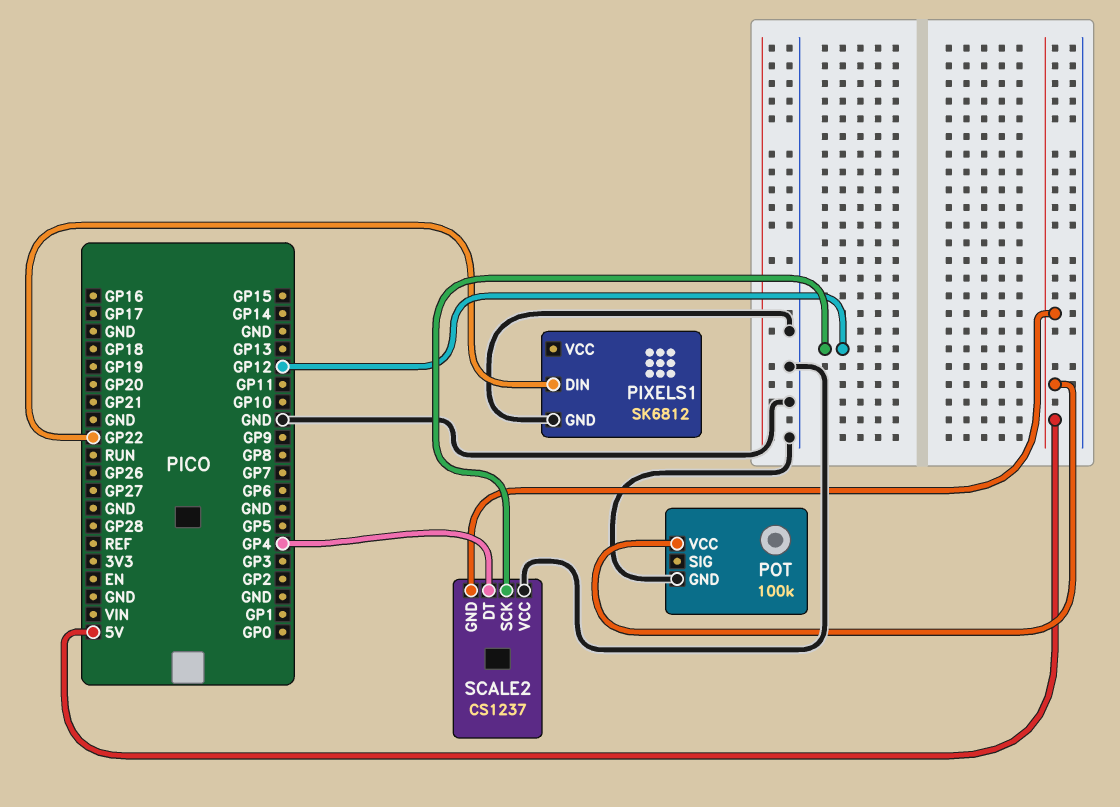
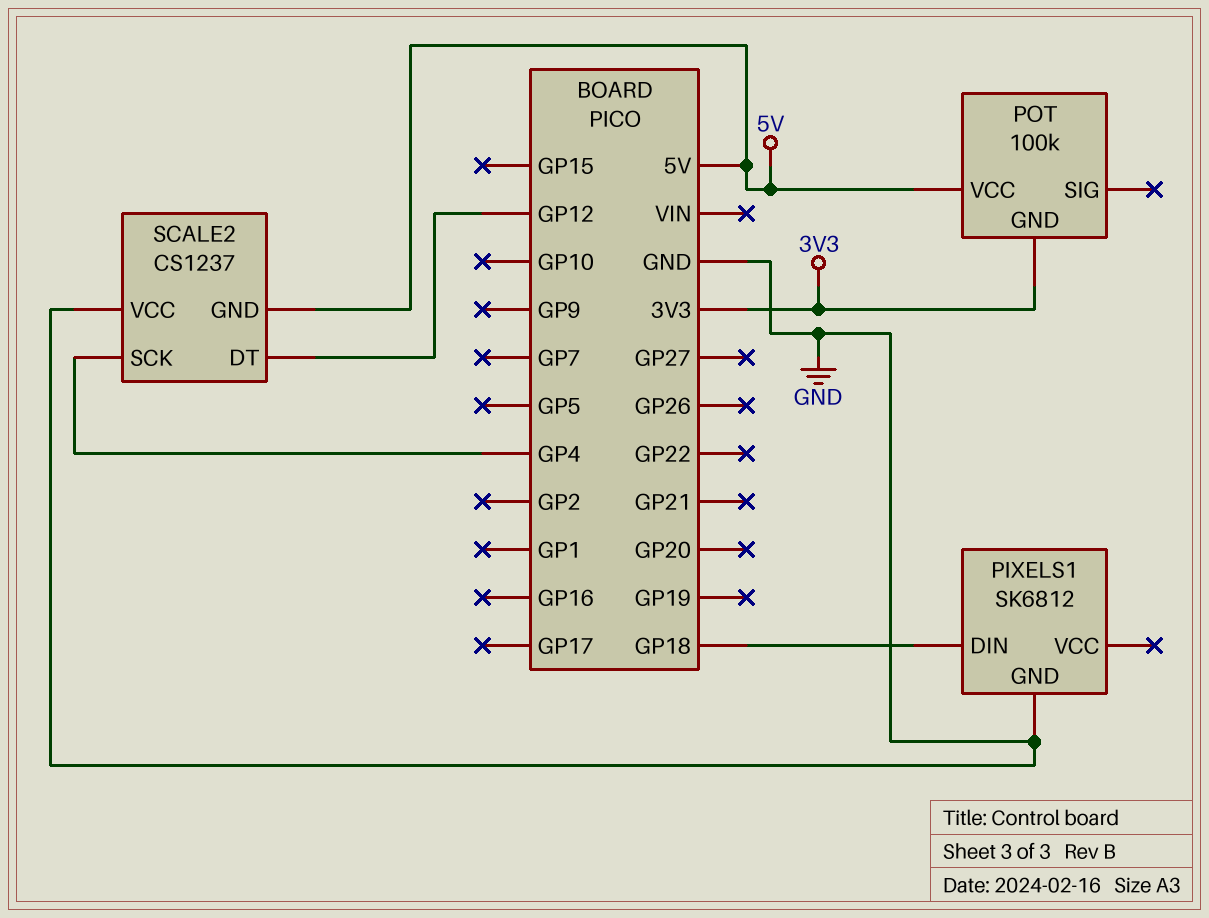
PIXELS1 pin DIN: GP22 -> GP18
POT pin GND: GND -> 3V3
SCALE2 pin DT: GP4 -> GP12
SCALE2 pin SCK: GP12 -> GP4

